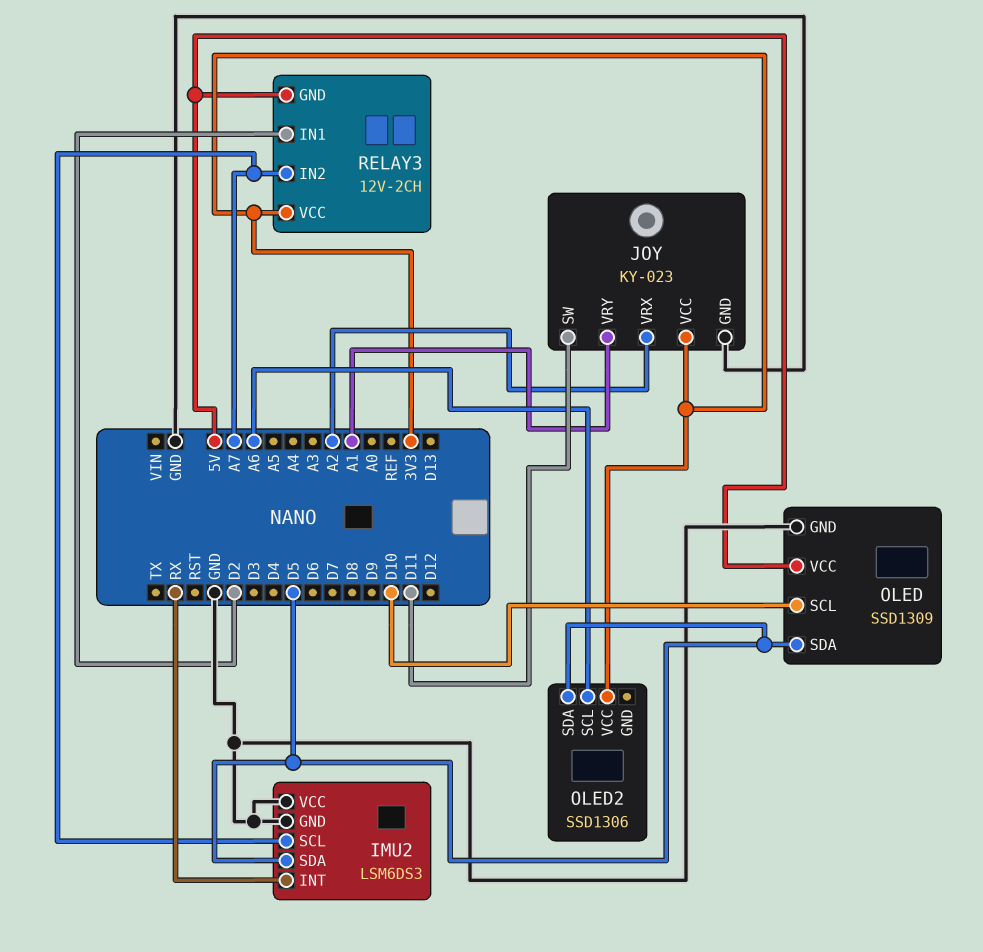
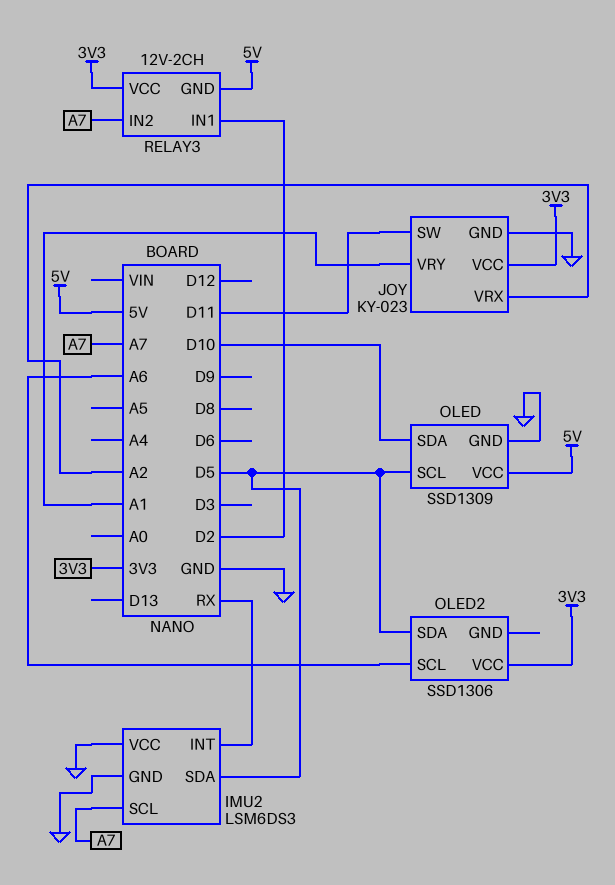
OLED pin SCL: D10 -> D5
OLED pin SDA: D5 -> D10

